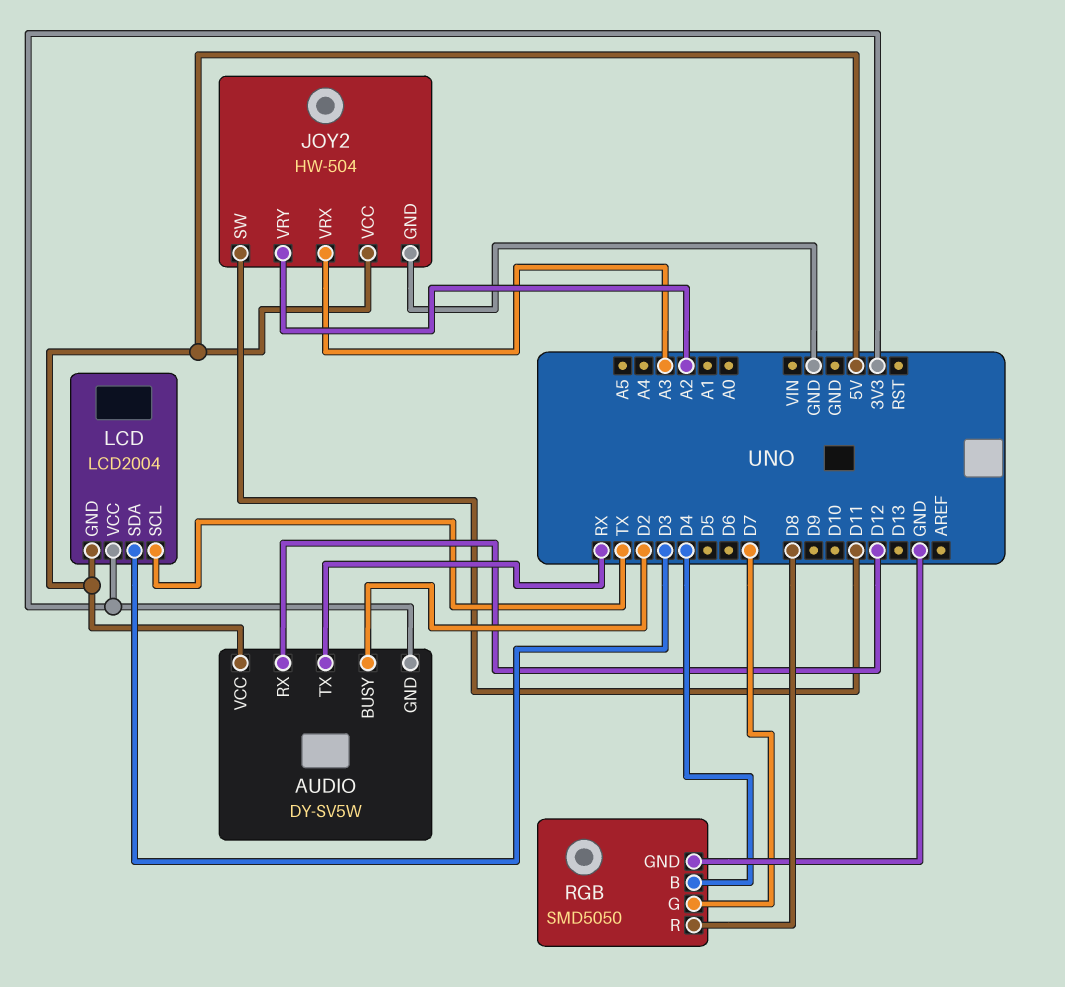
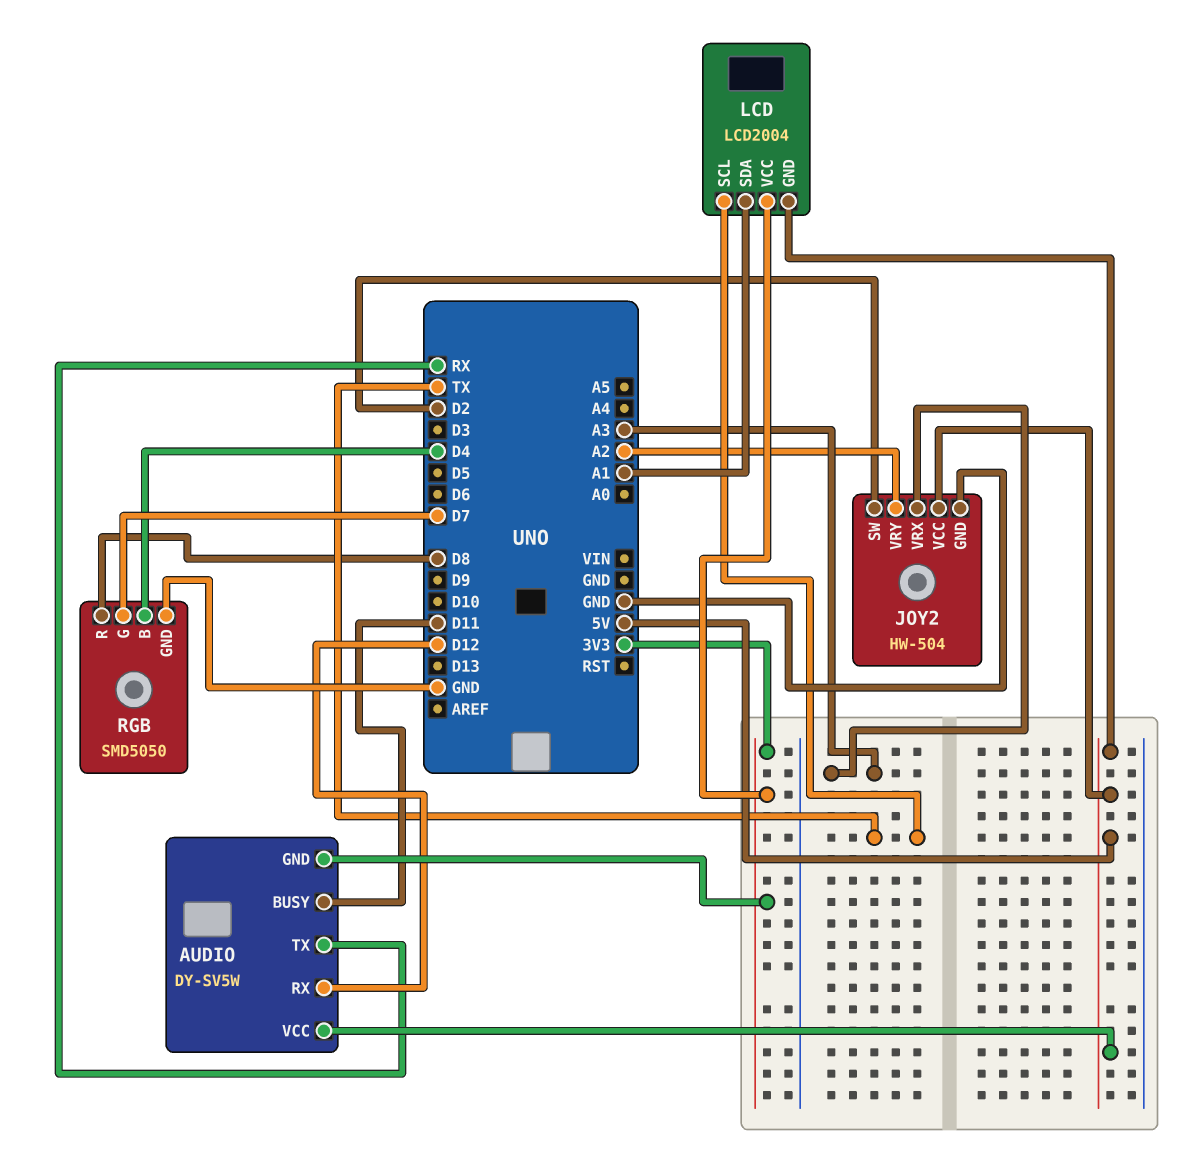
AUDIO pin BUSY: D2 -> D11
JOY2 pin SW: D11 -> D2
LCD pin SDA: D3 -> A1

